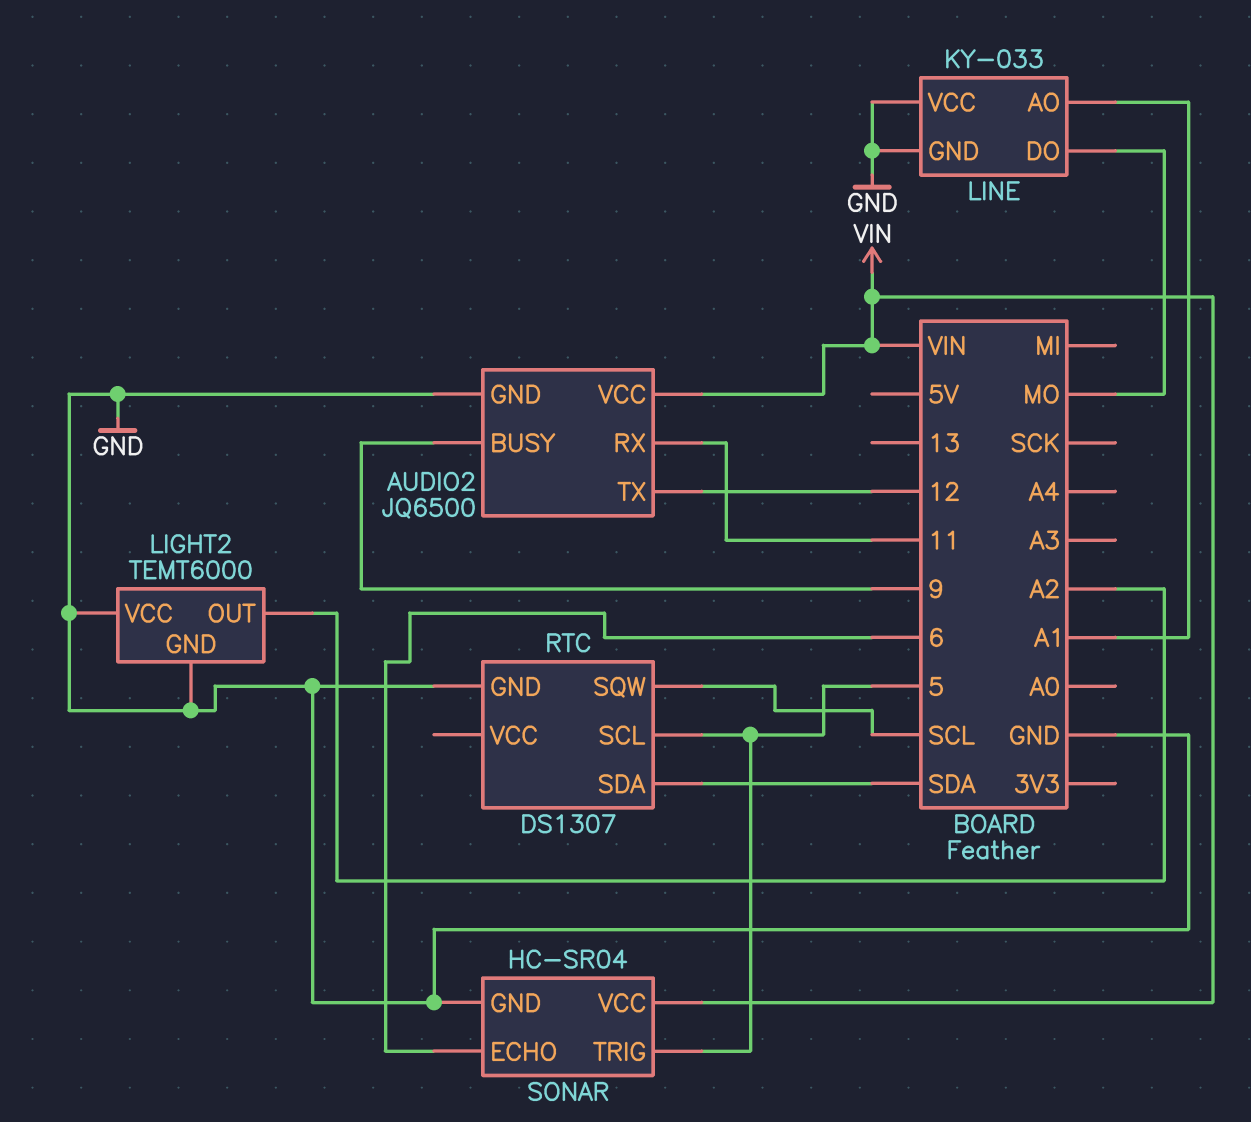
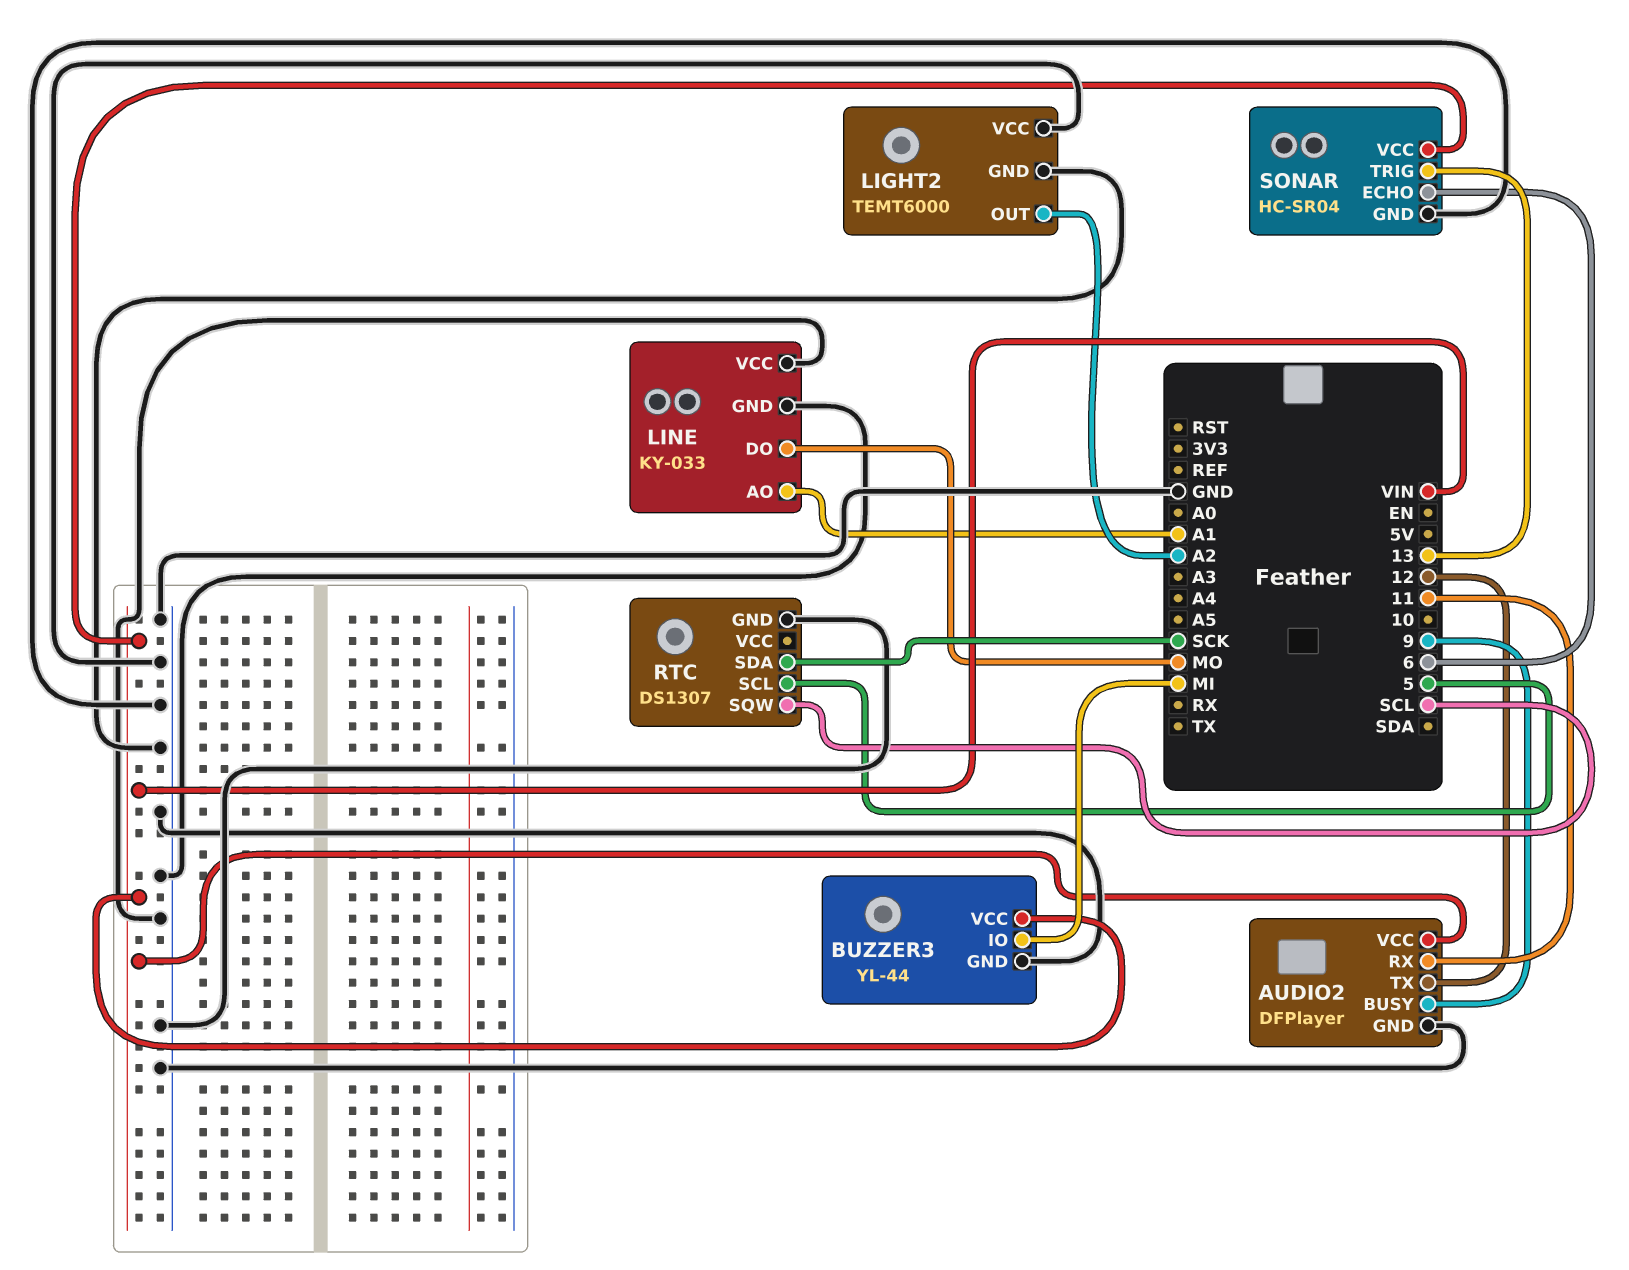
AUDIO2: JQ6500 -> DFPlayer
BUZZER3: none -> YL-44
BUZZER3 pin GND: none -> GND
BUZZER3 pin IO: none -> MI
BUZZER3 pin VCC: none -> VIN
RTC pin SDA: SDA -> SCK
SONAR pin TRIG: 5 -> 13

